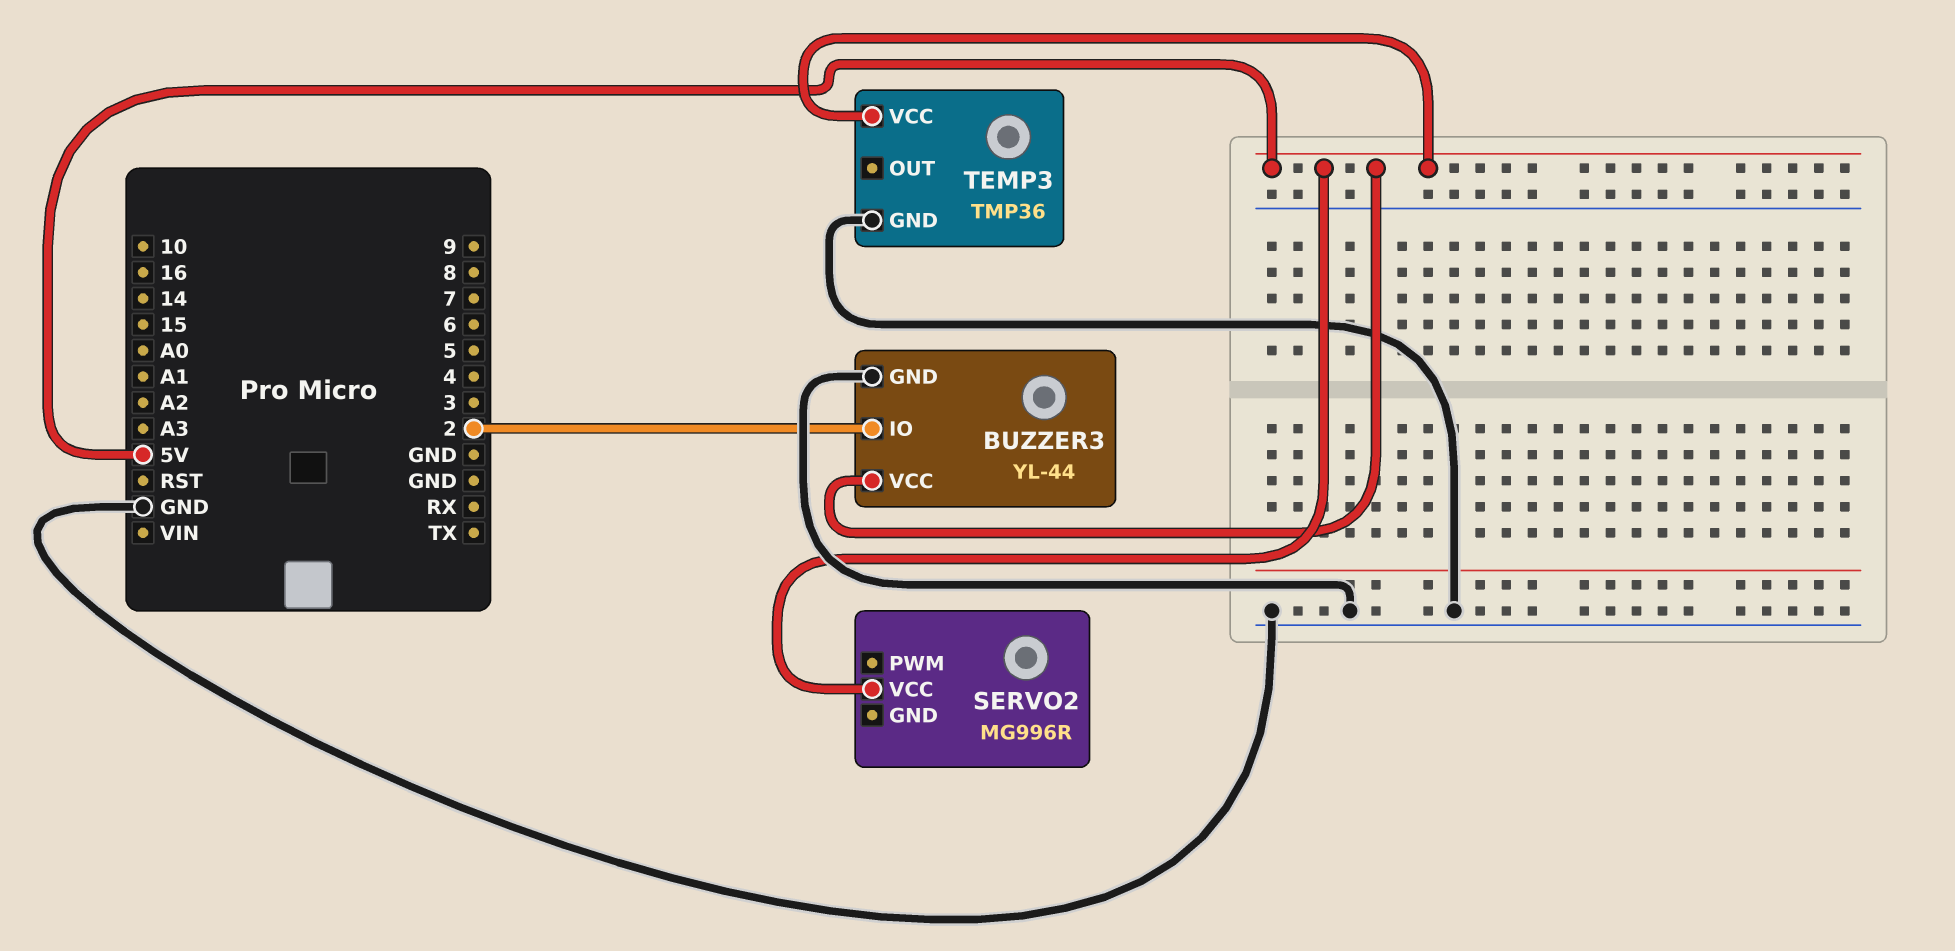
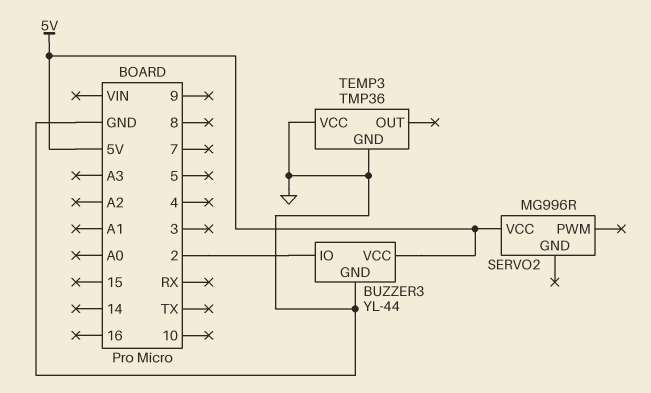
TEMP3 pin VCC: 5V -> GND

